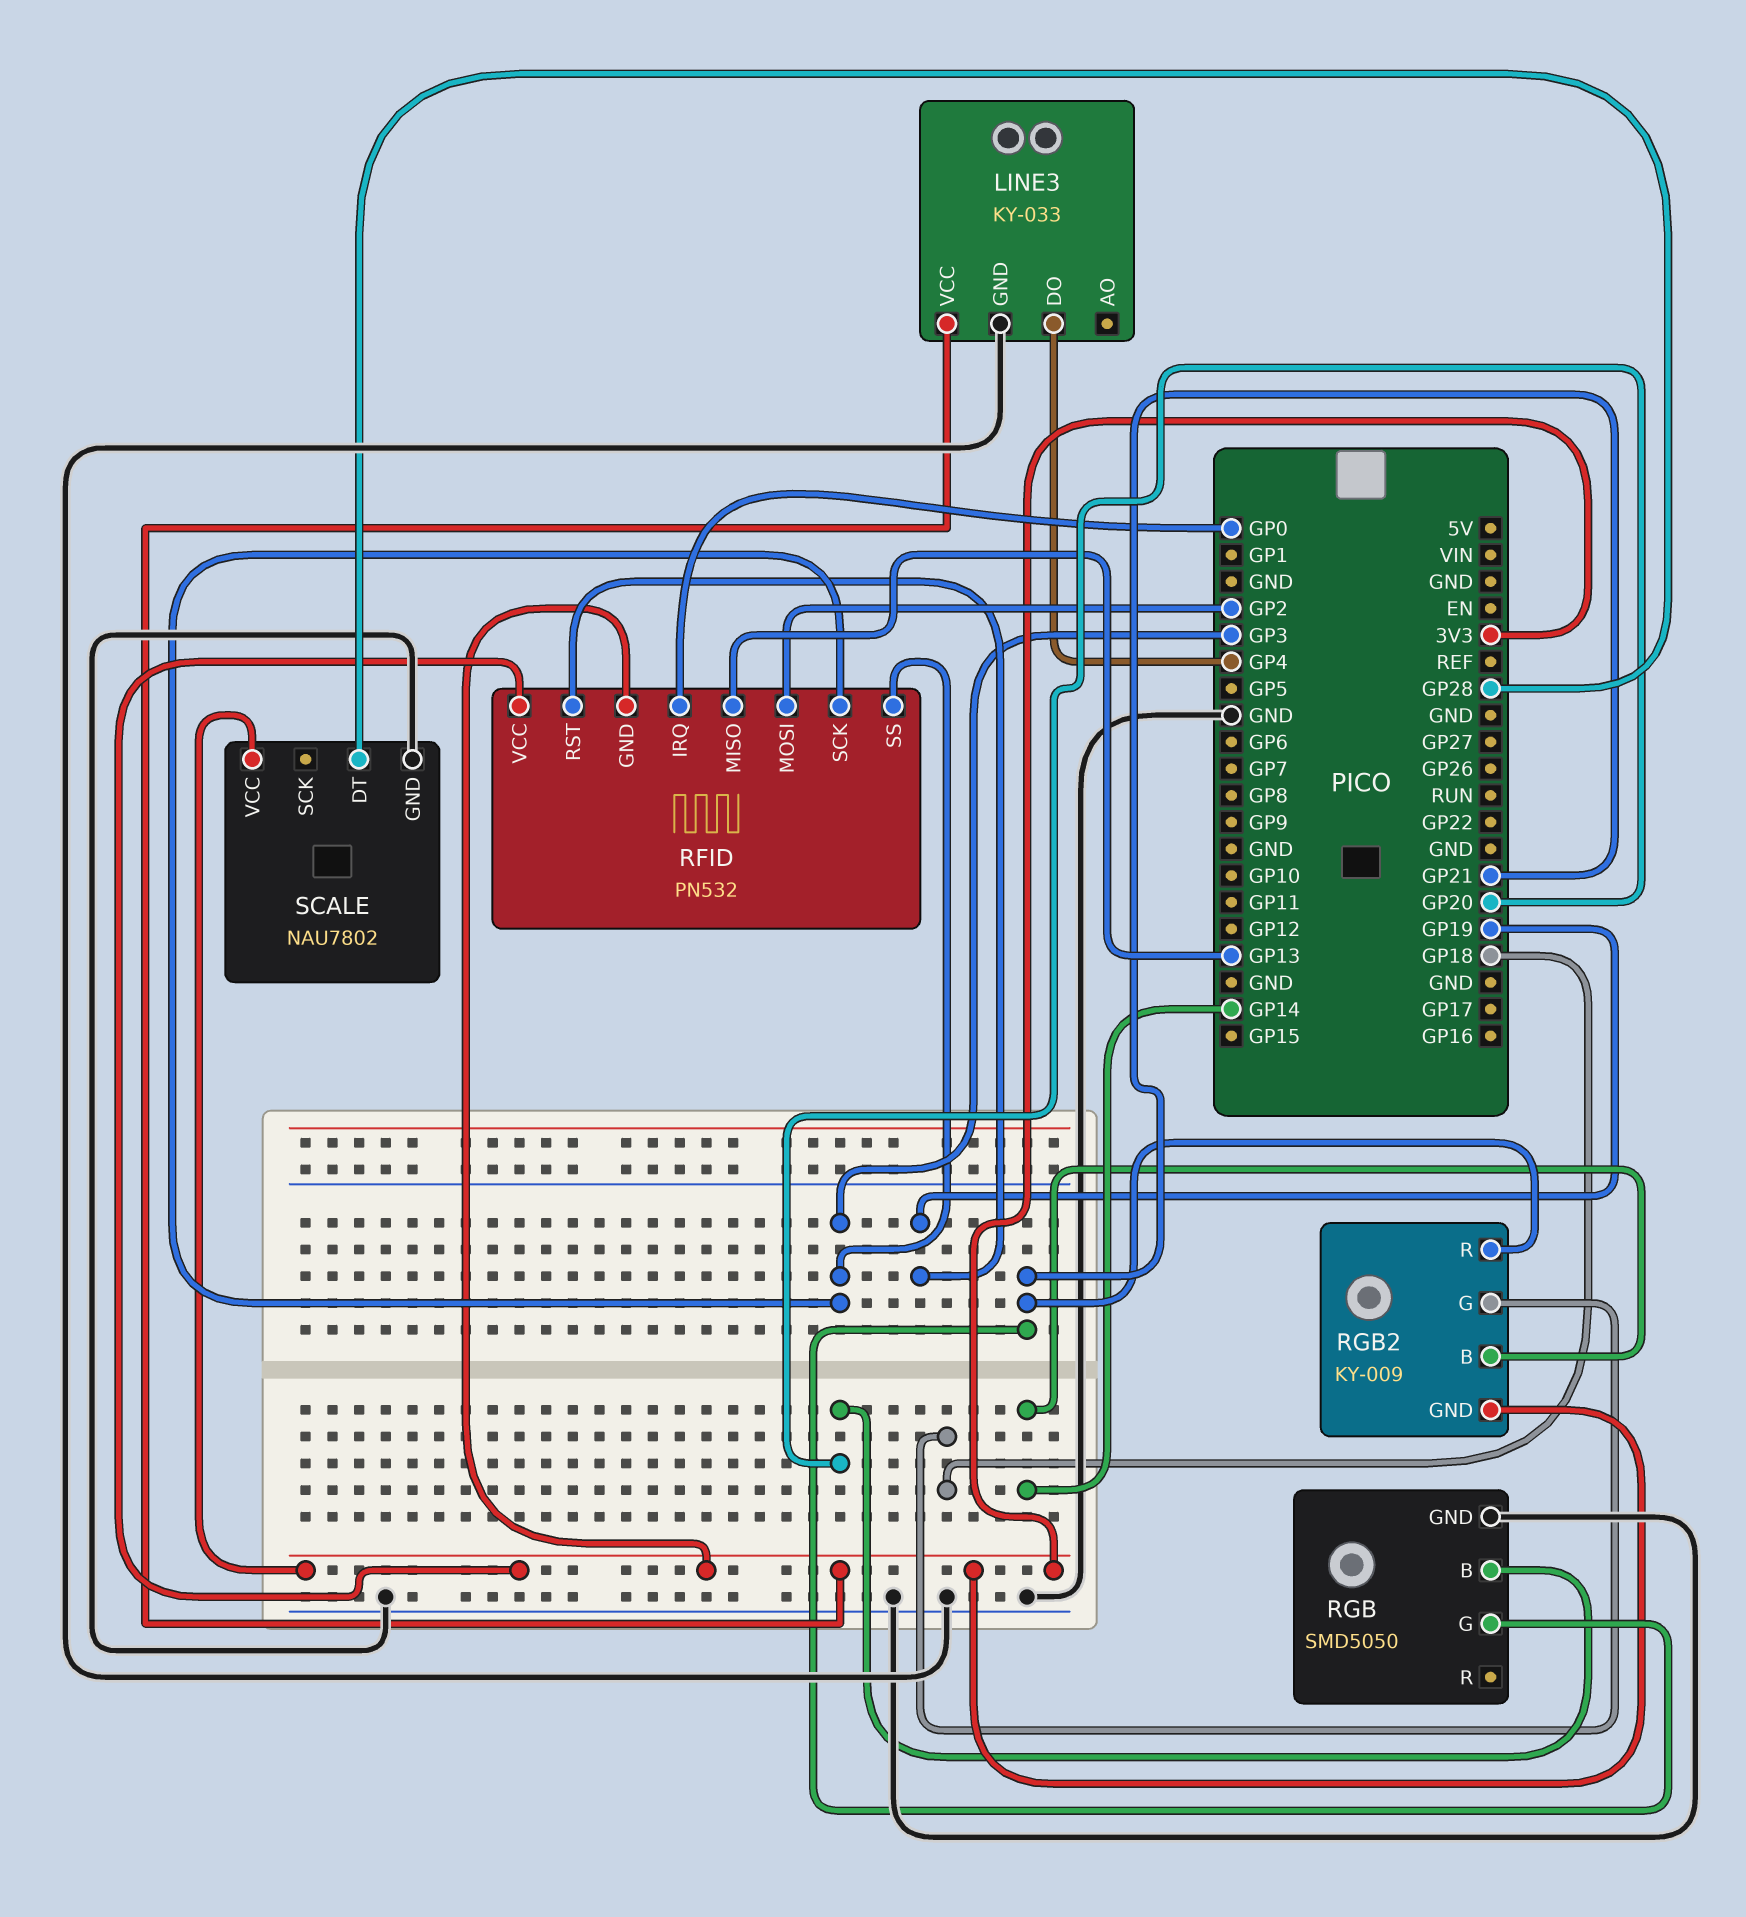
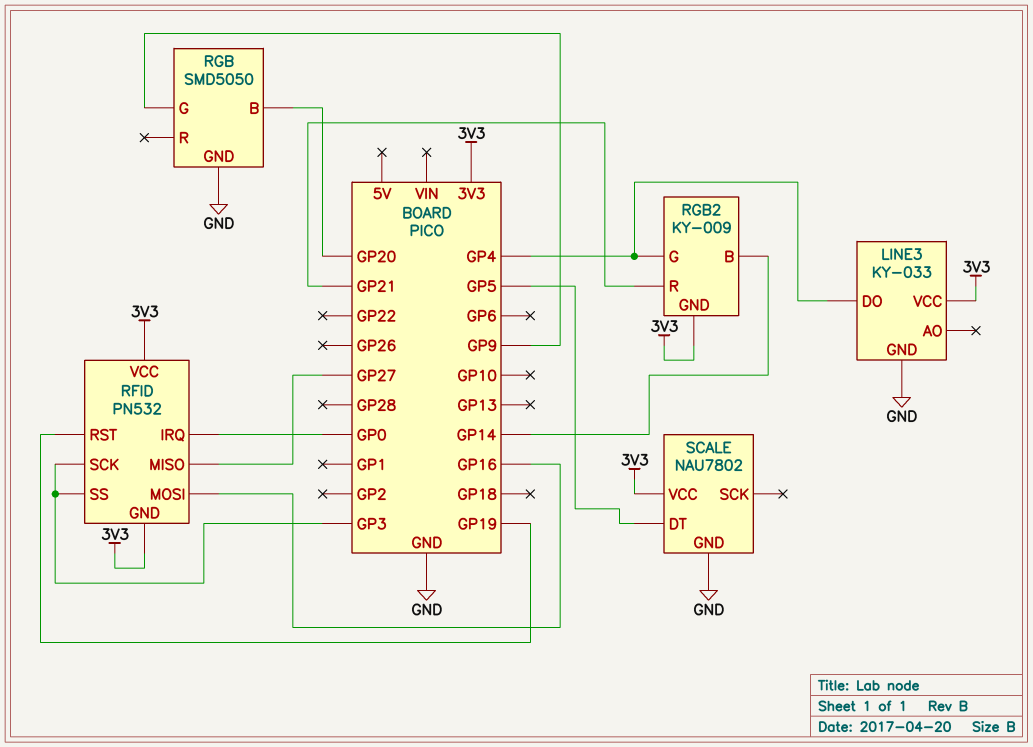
RFID pin MISO: GP13 -> GP27
RFID pin MOSI: GP2 -> GP16
RGB pin G: GP21 -> GP9
RGB2 pin G: GP18 -> GP4
SCALE pin DT: GP28 -> GP5

